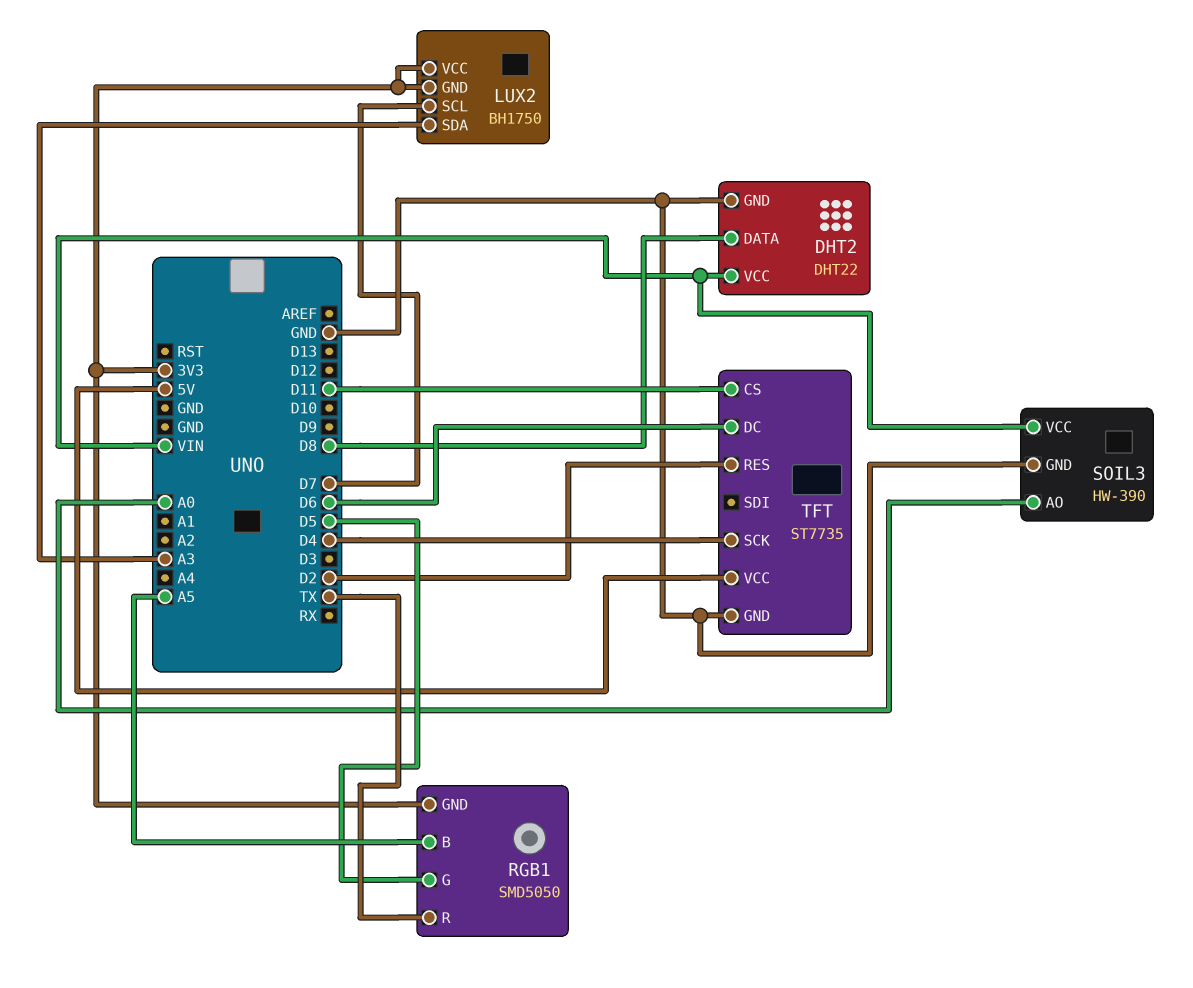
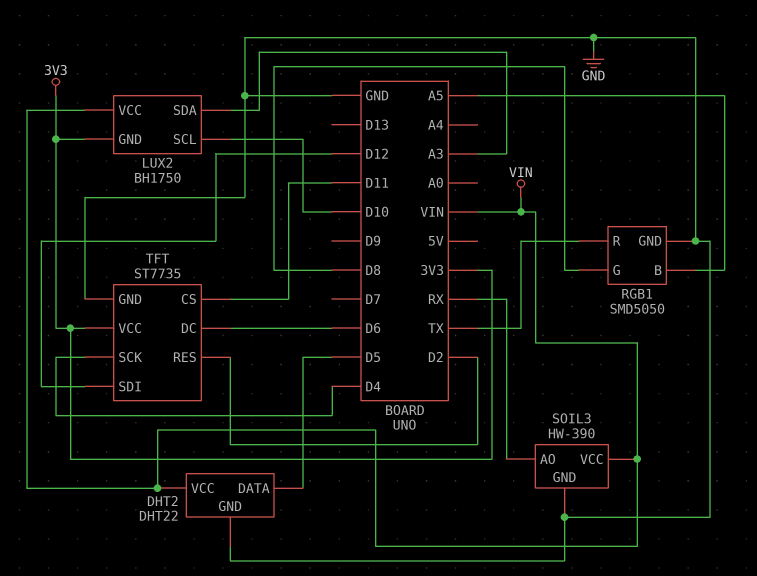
DHT2 pin DATA: D8 -> D5
LUX2 pin SCL: D7 -> D10
LUX2 pin VCC: 3V3 -> VIN
RGB1 pin G: D5 -> D8
RGB1 pin GND: 3V3 -> GND
SOIL3 pin AO: A0 -> RX
TFT pin SDI: none -> D12
TFT pin VCC: 5V -> 3V3

